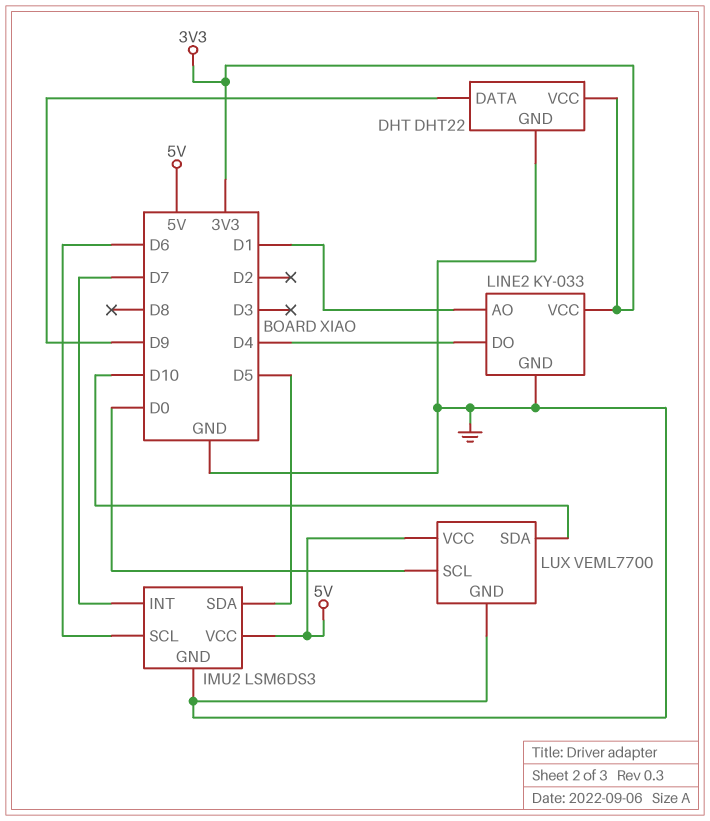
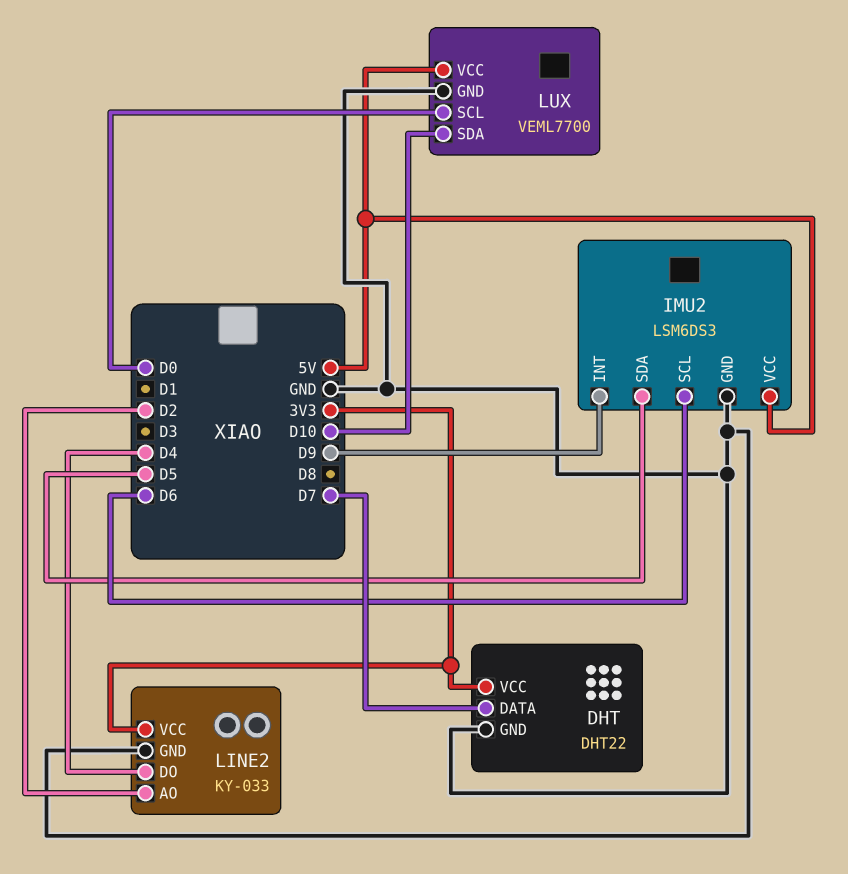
DHT pin DATA: D9 -> D7
IMU2 pin INT: D7 -> D9
LINE2 pin AO: D1 -> D2

